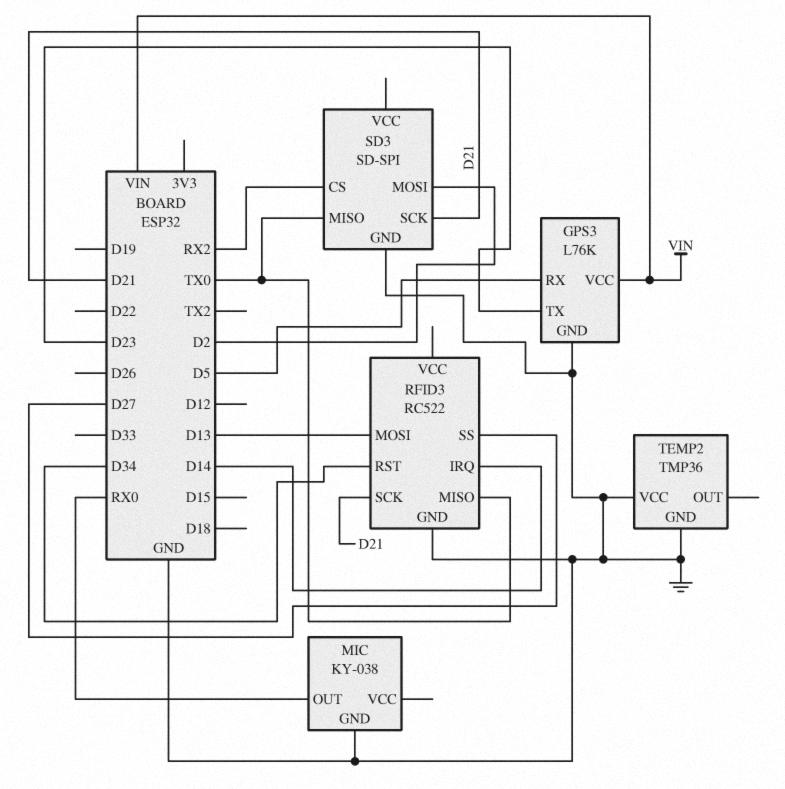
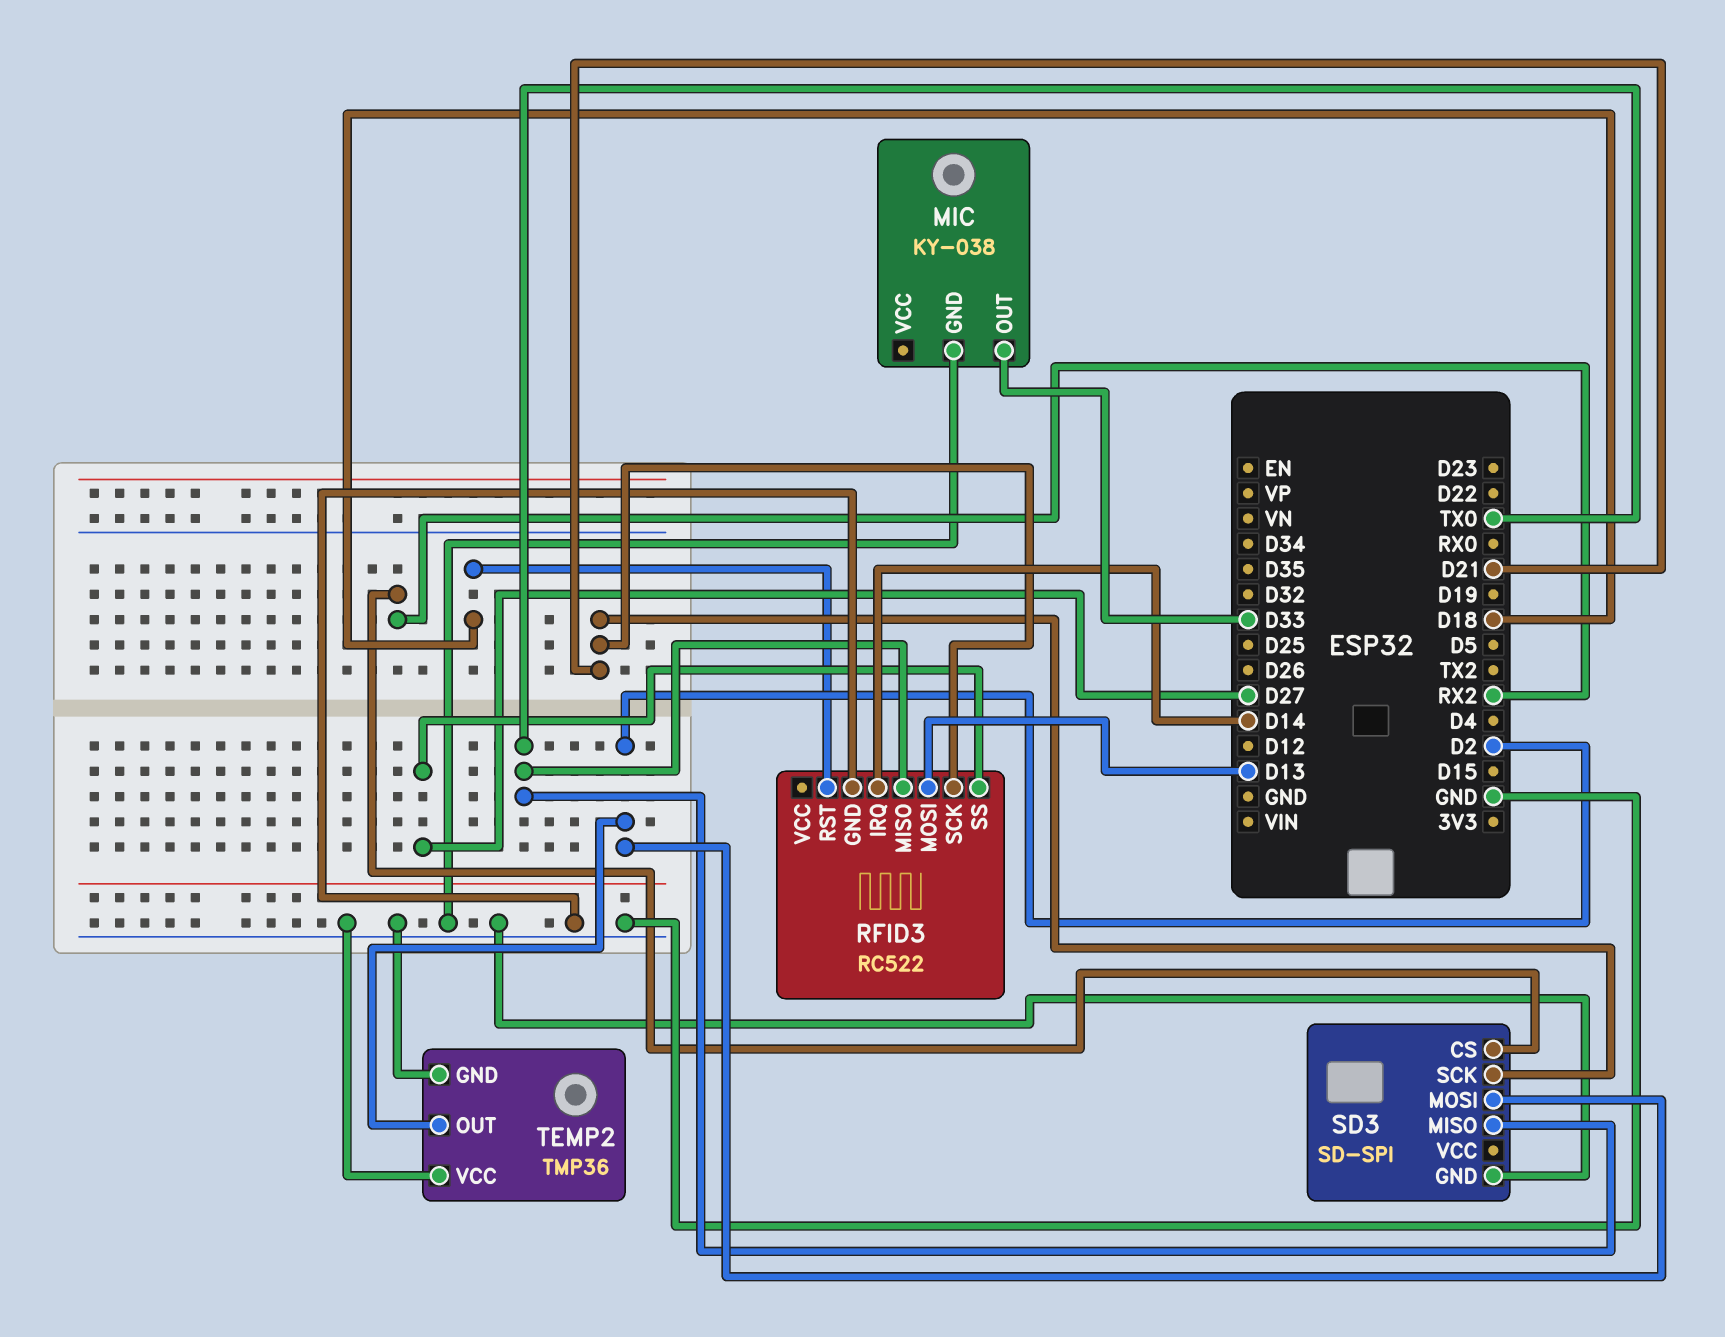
GPS3: L76K -> none
GPS3 pin GND: GND -> none
GPS3 pin RX: D5 -> none
GPS3 pin TX: D23 -> none
GPS3 pin VCC: VIN -> none
MIC pin OUT: RX0 -> D33
RFID3 pin RST: D34 -> D18
TEMP2 pin OUT: none -> D2

